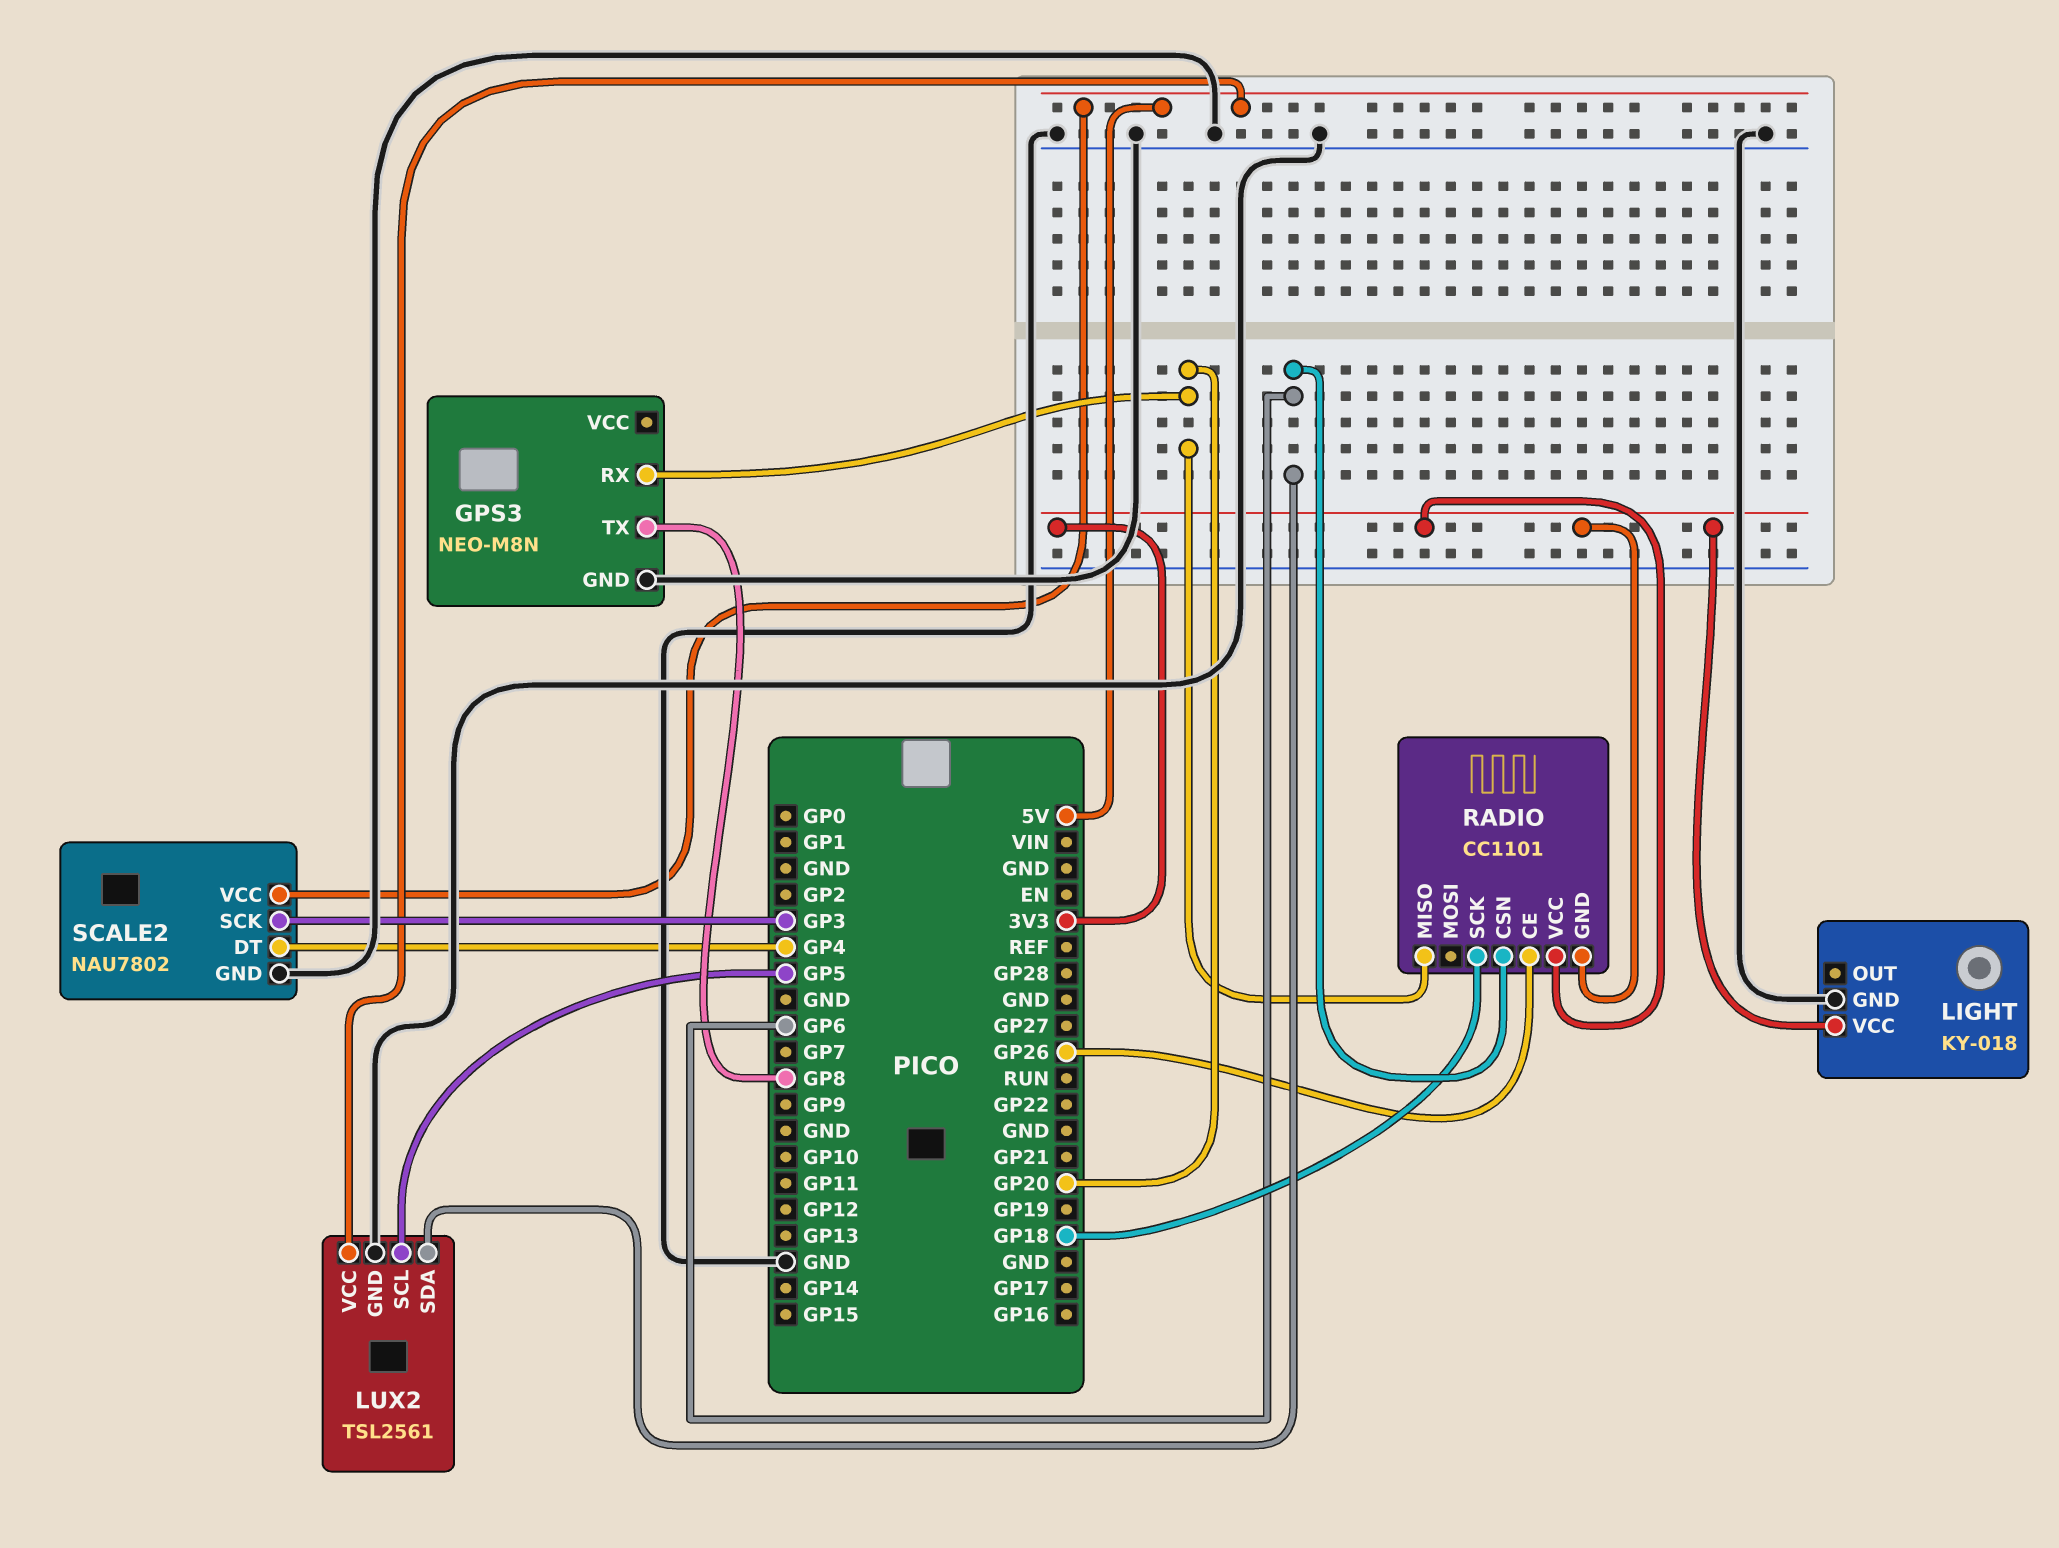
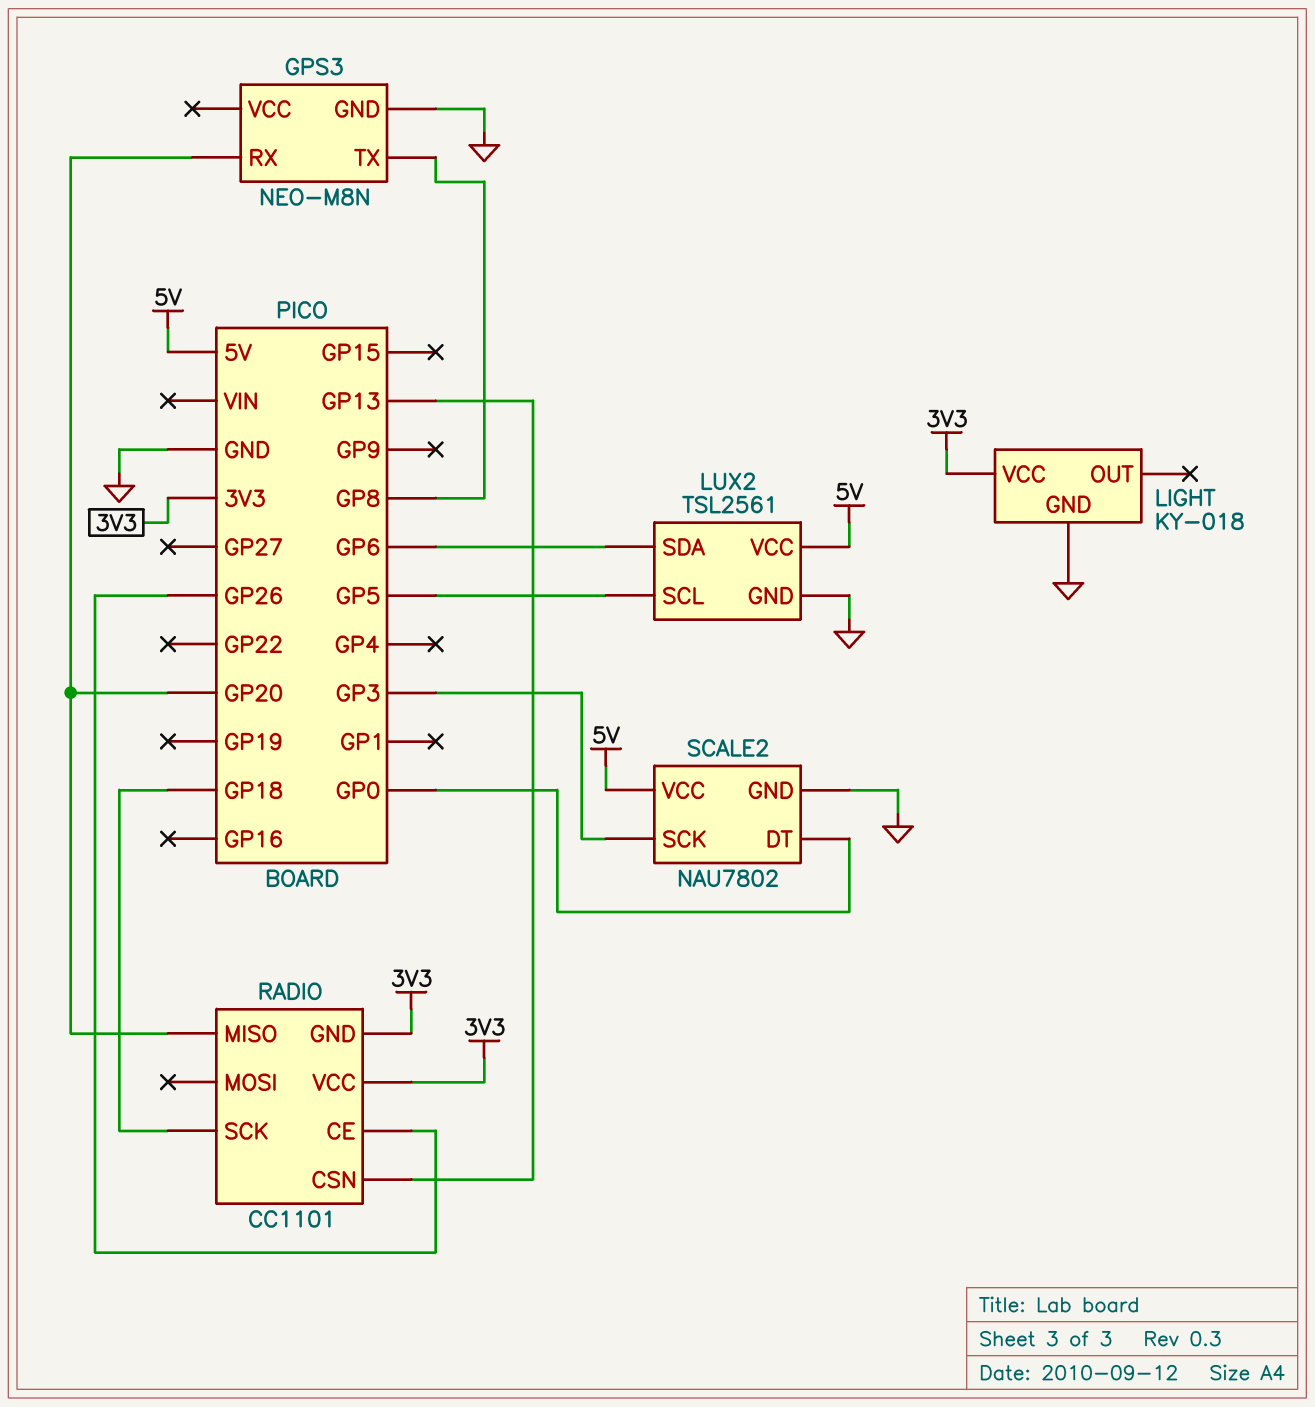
RADIO pin CSN: GP6 -> GP13
SCALE2 pin DT: GP4 -> GP0

